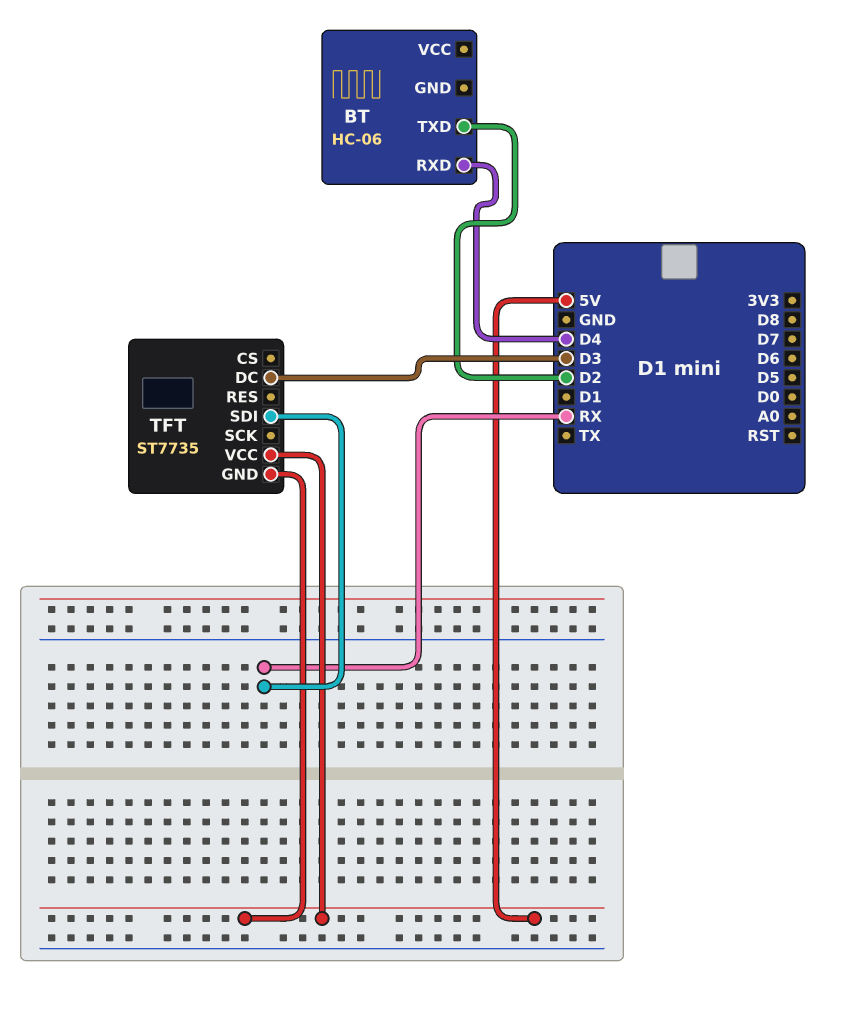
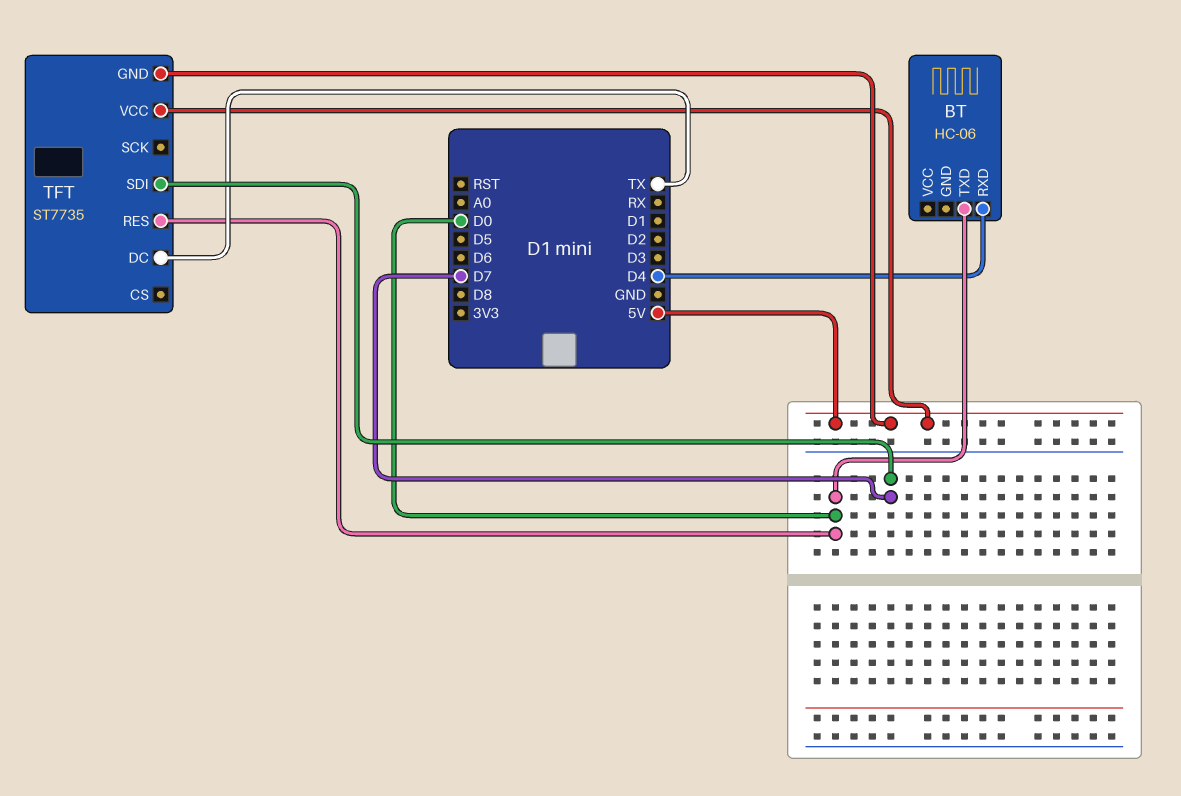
BT pin TXD: D2 -> D0
TFT pin DC: D3 -> TX
TFT pin RES: none -> D0
TFT pin SDI: RX -> D7

